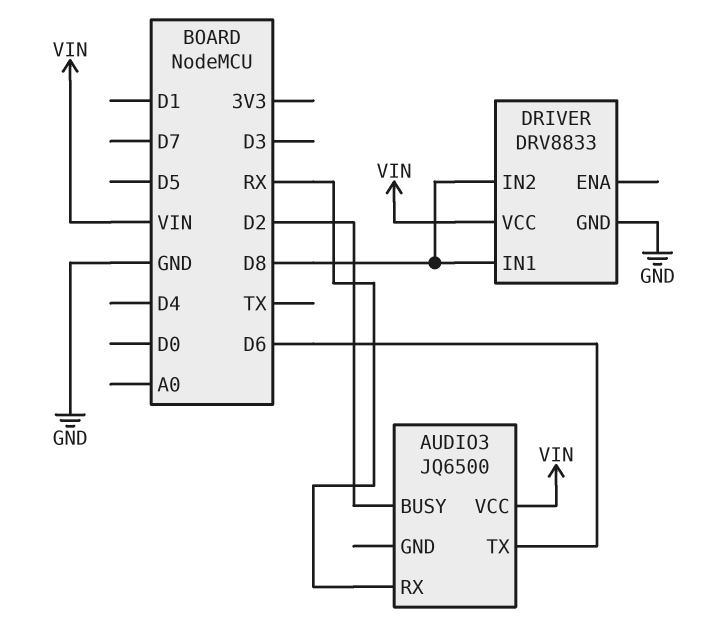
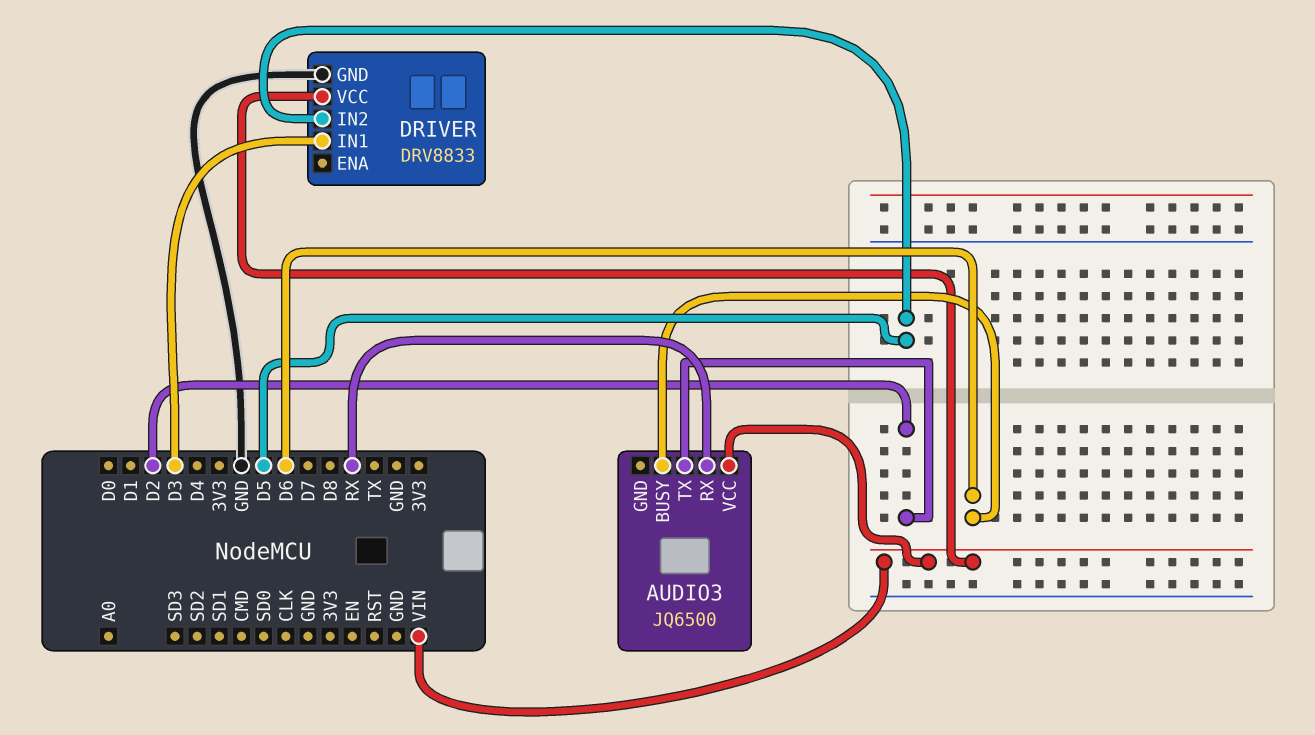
AUDIO3 pin BUSY: D2 -> D6
AUDIO3 pin TX: D6 -> D2
DRIVER pin IN1: D8 -> D3
DRIVER pin IN2: D8 -> D5

